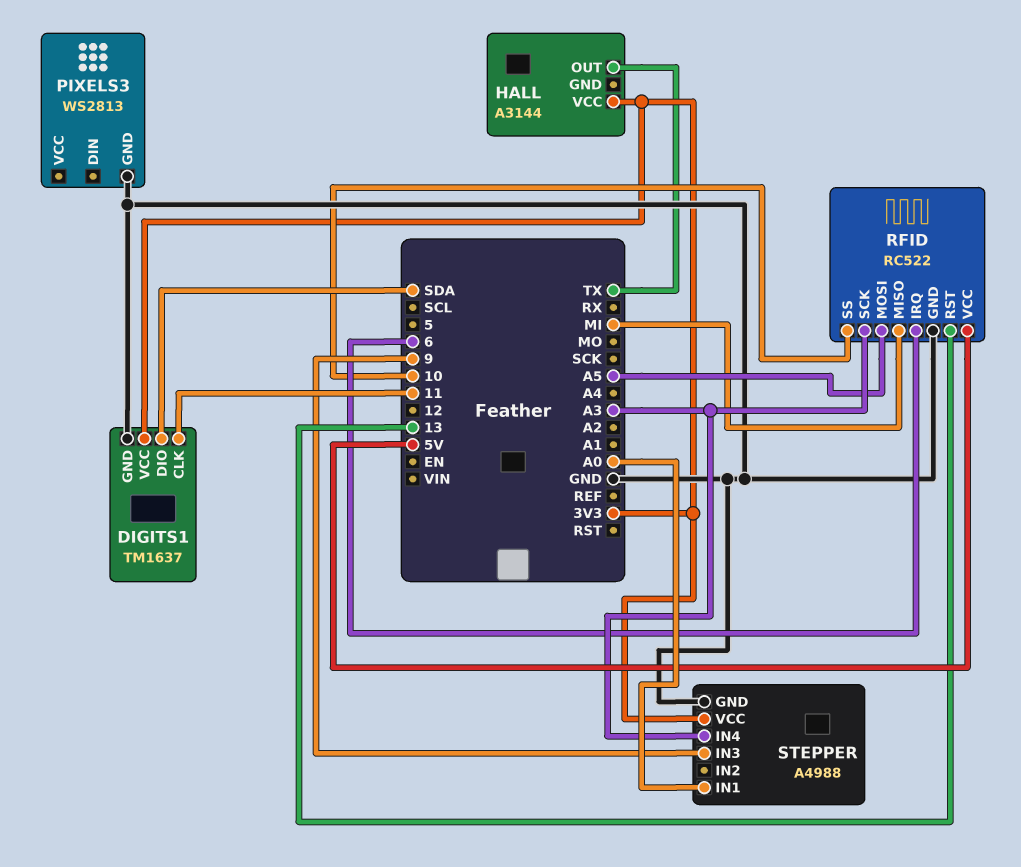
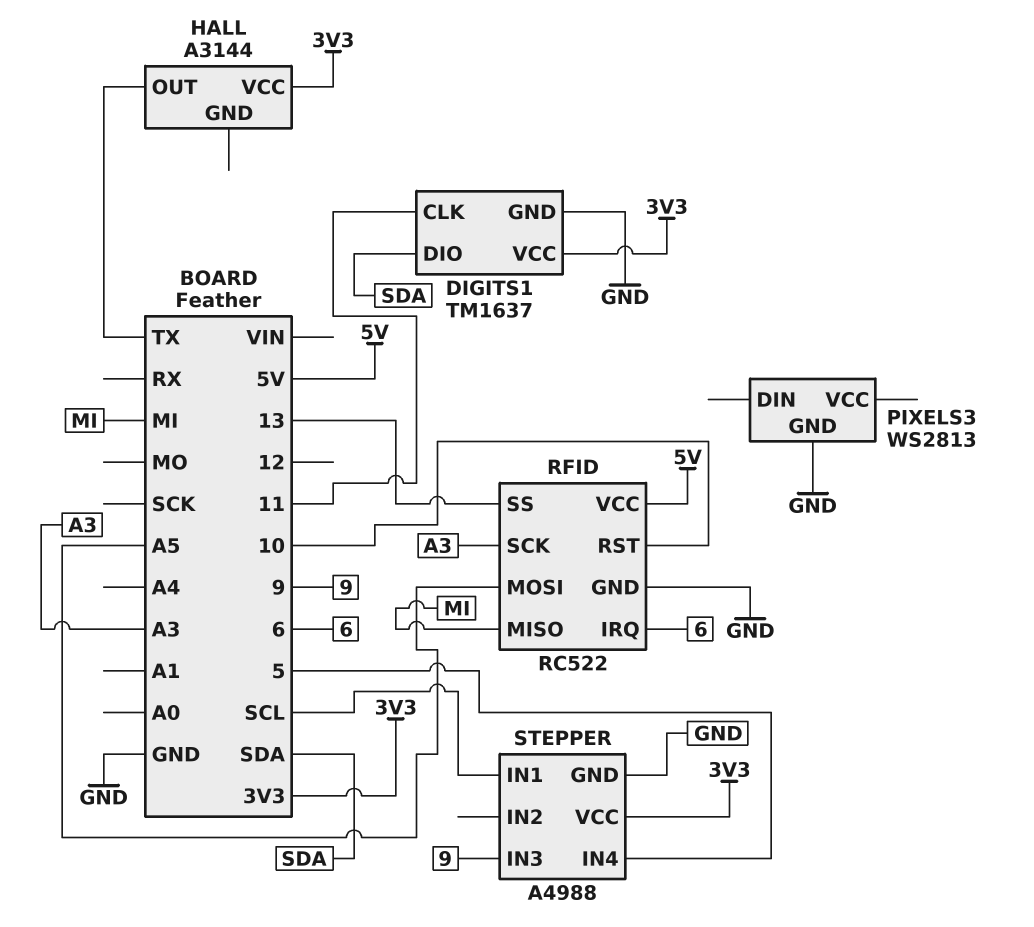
RFID pin RST: 13 -> 10
RFID pin SS: 10 -> 13
STEPPER pin IN1: A0 -> SCL
STEPPER pin IN4: A3 -> 5

